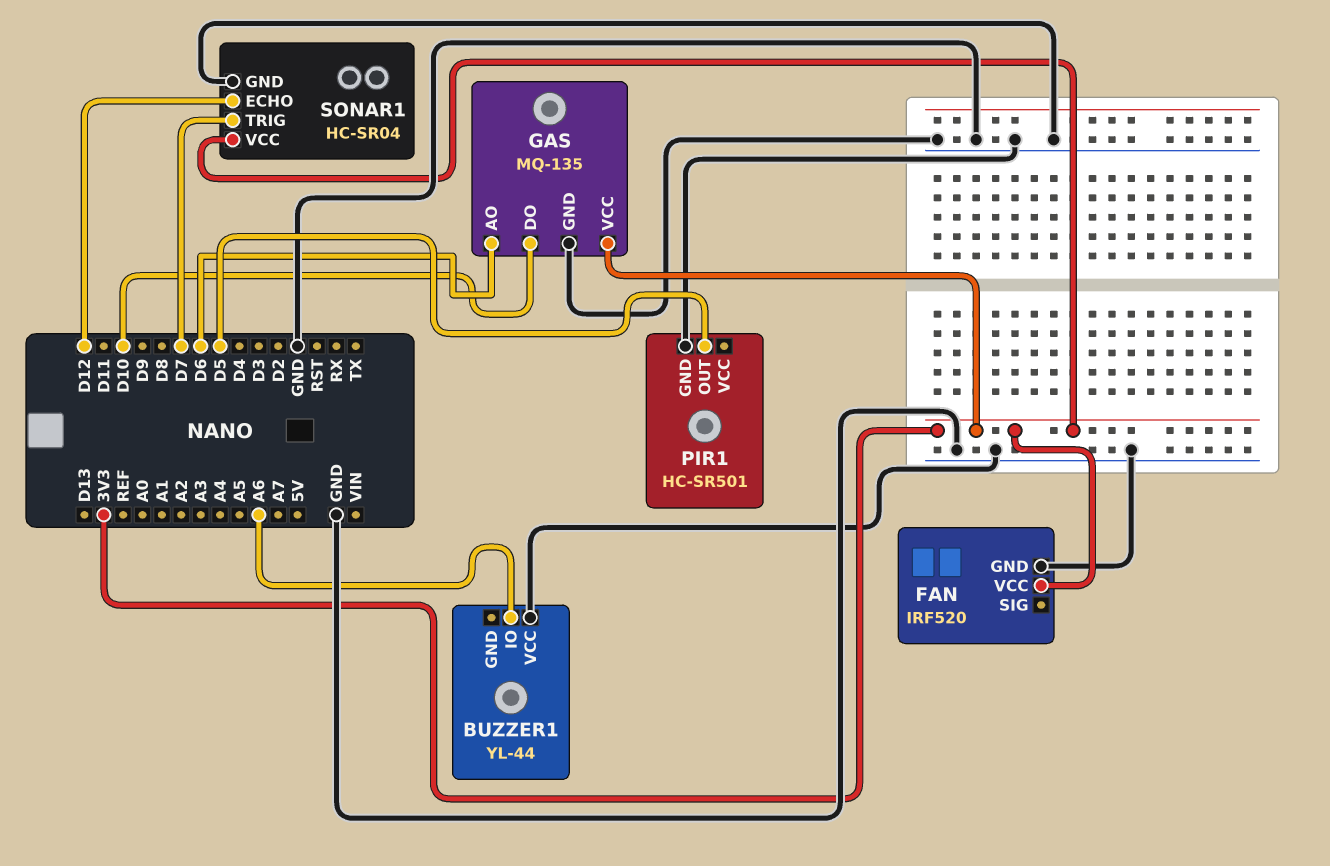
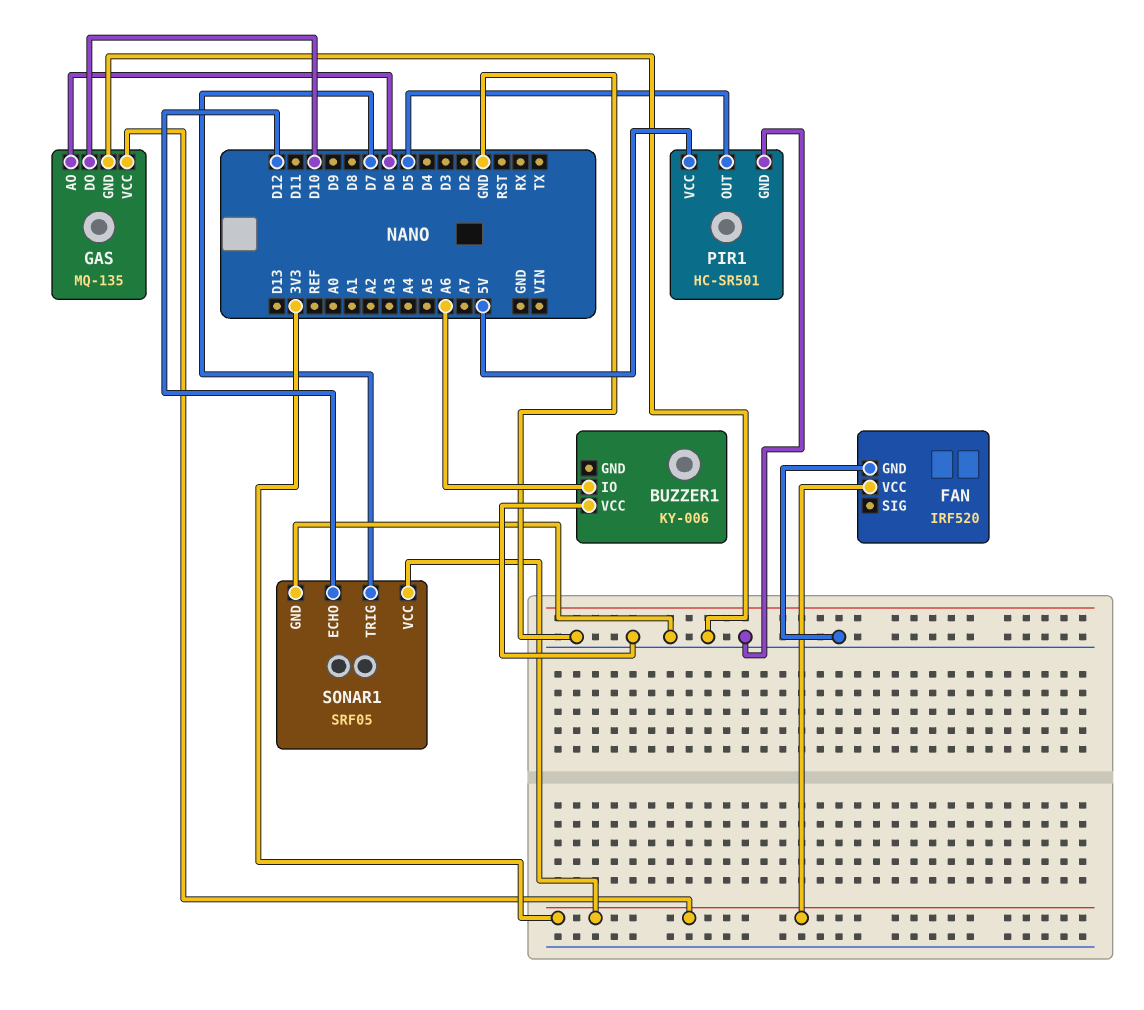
BUZZER1: YL-44 -> KY-006
PIR1 pin VCC: none -> 5V
SONAR1: HC-SR04 -> SRF05

